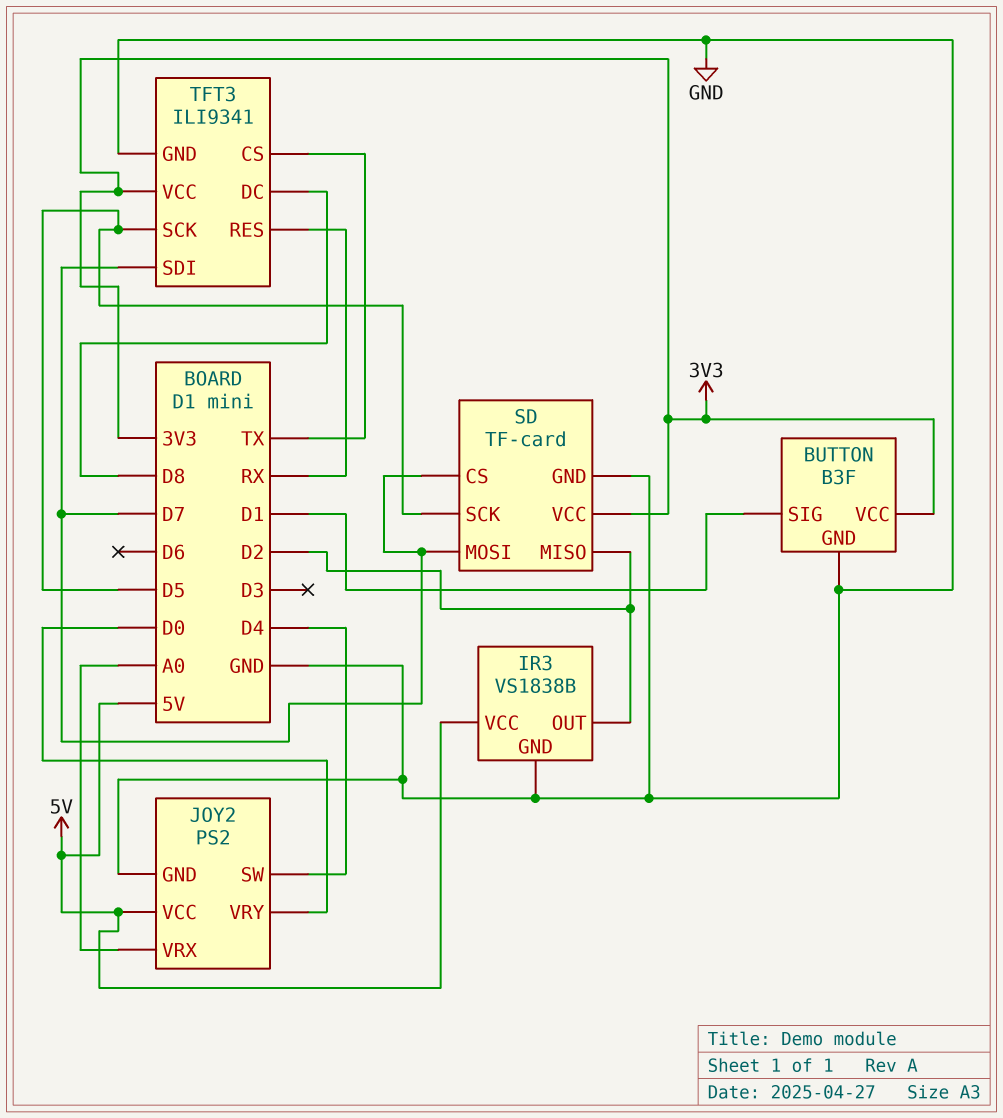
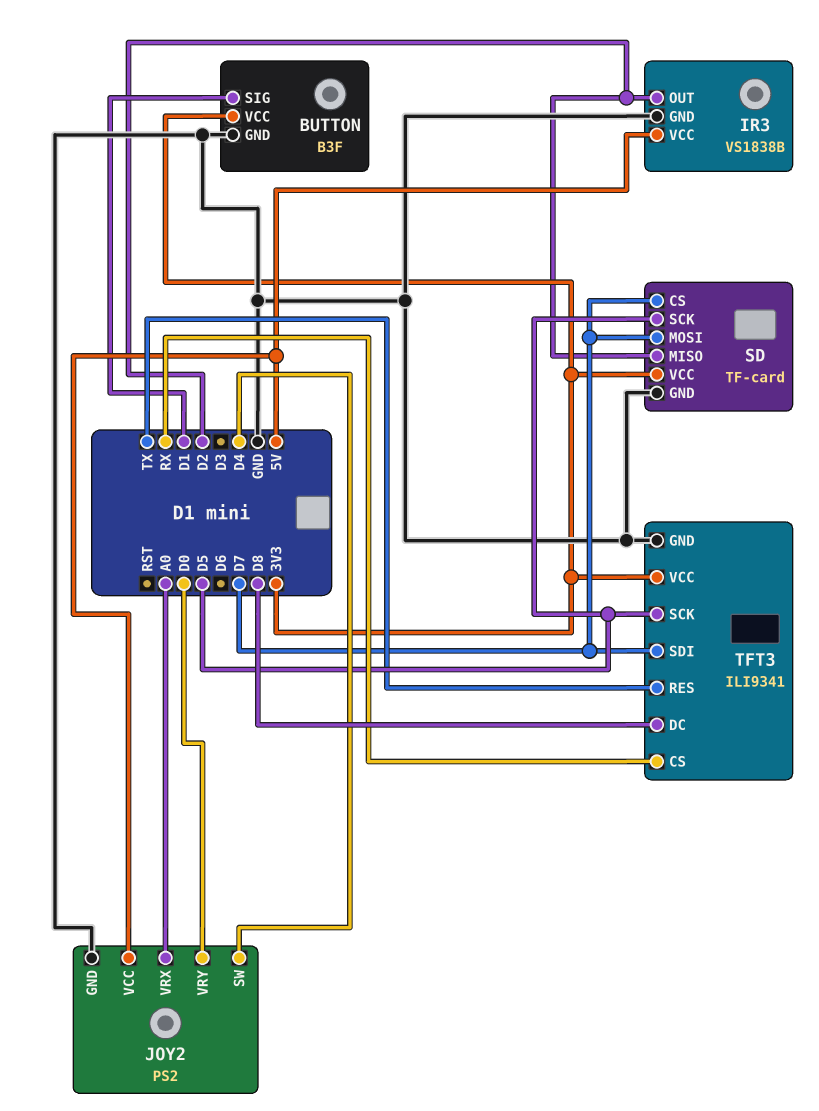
TFT3 pin CS: TX -> RX
TFT3 pin RES: RX -> TX

